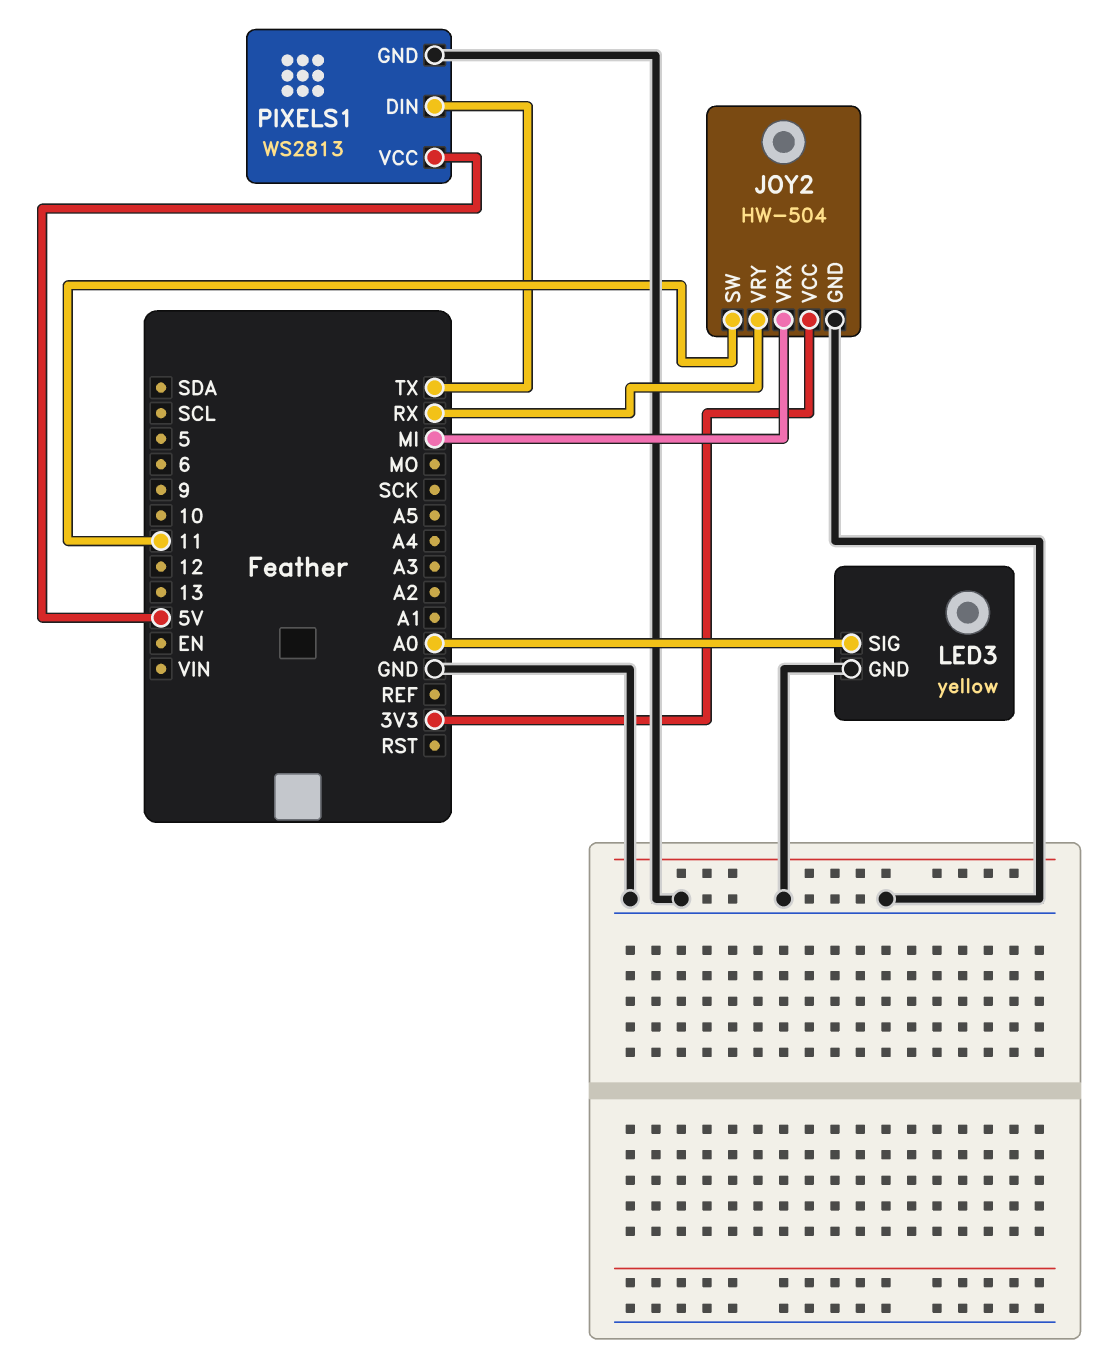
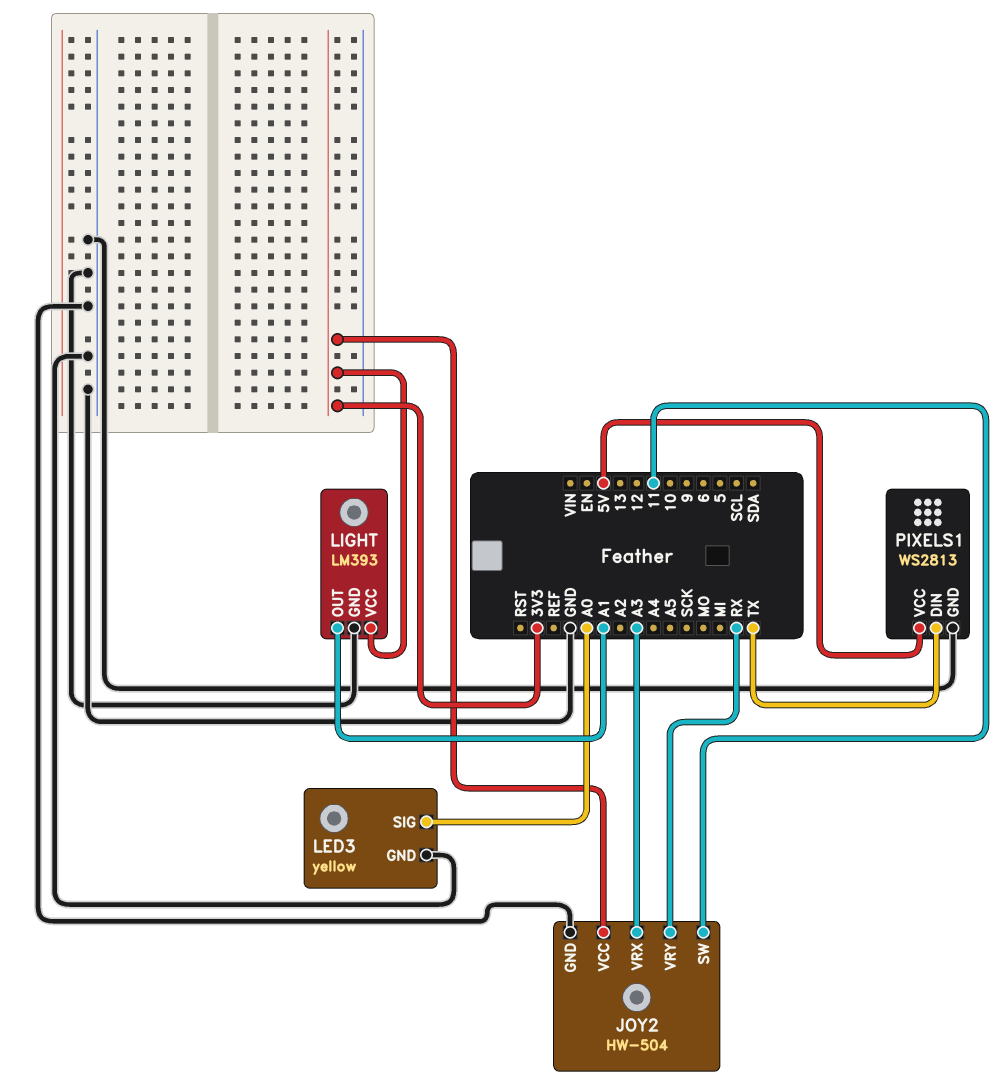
JOY2 pin VRX: MI -> A3
LIGHT: none -> LM393
LIGHT pin GND: none -> GND
LIGHT pin OUT: none -> A1
LIGHT pin VCC: none -> 3V3

